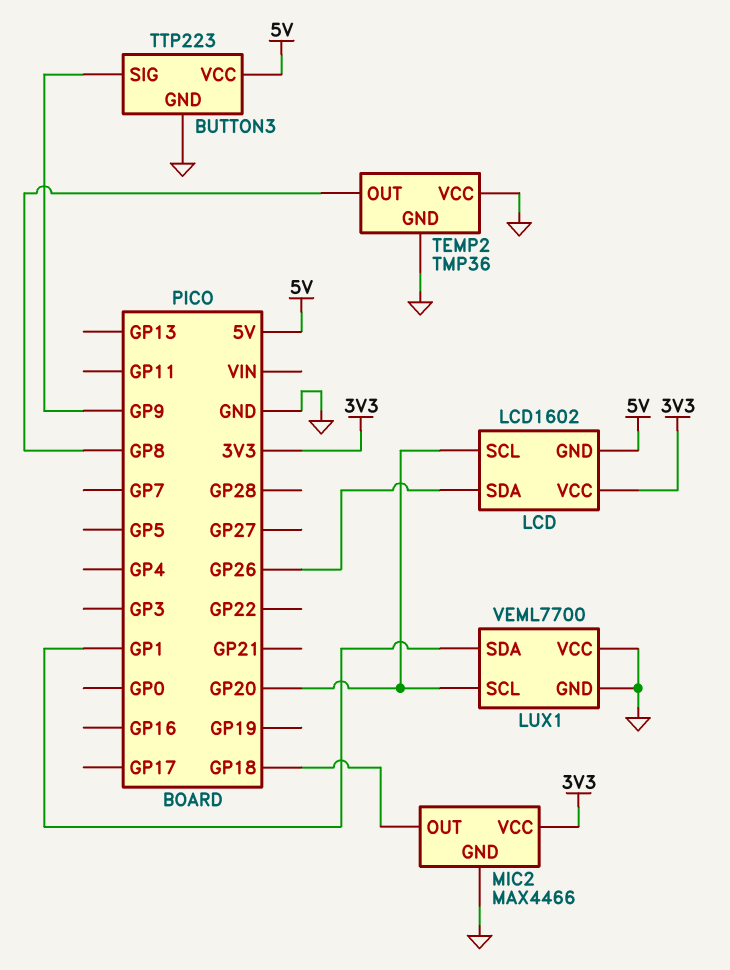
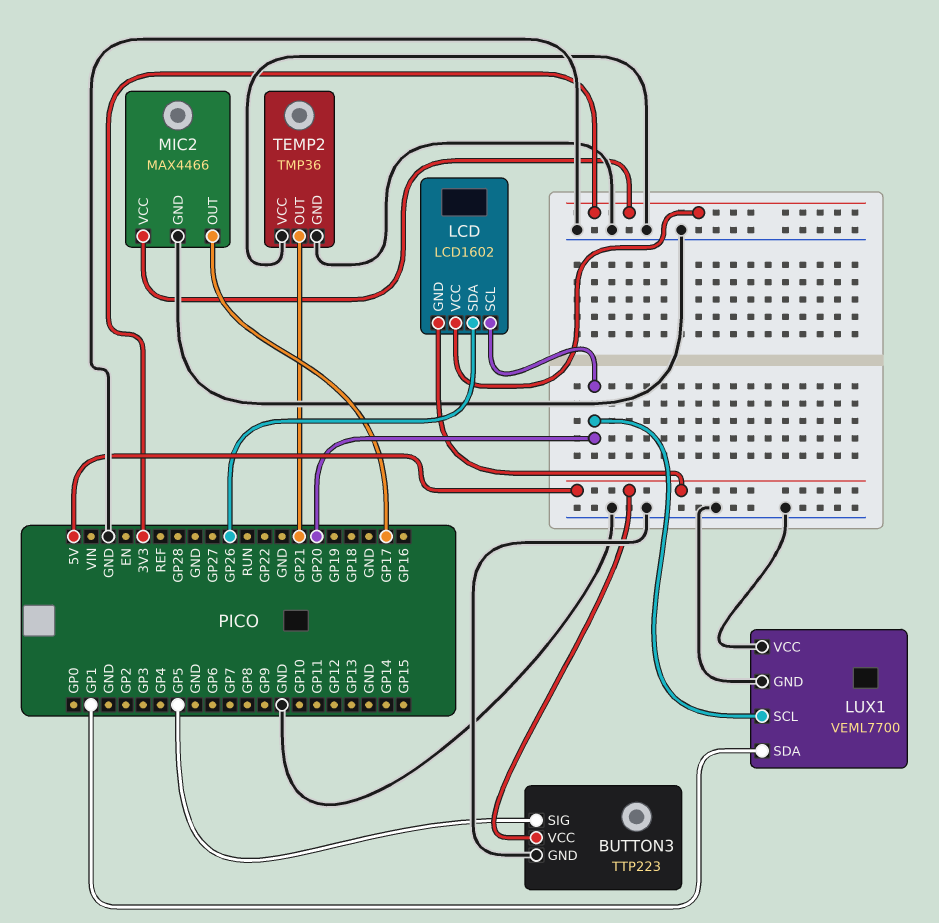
BUTTON3 pin SIG: GP9 -> GP5
MIC2 pin OUT: GP18 -> GP17
TEMP2 pin OUT: GP8 -> GP21

